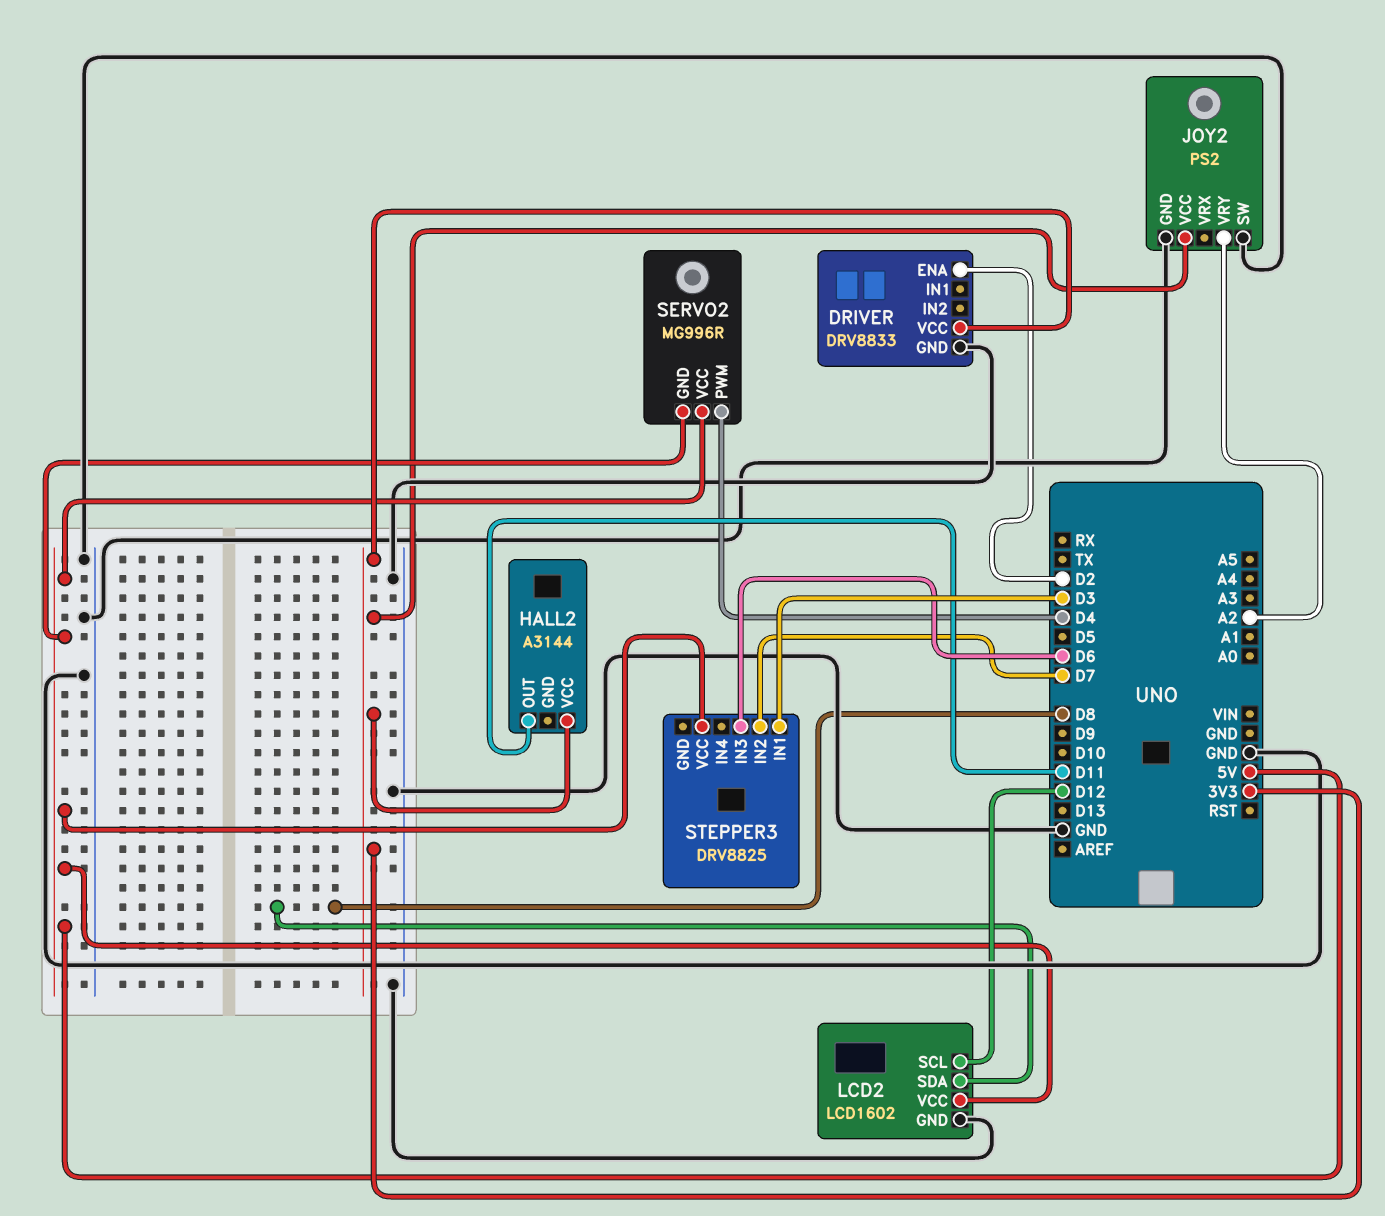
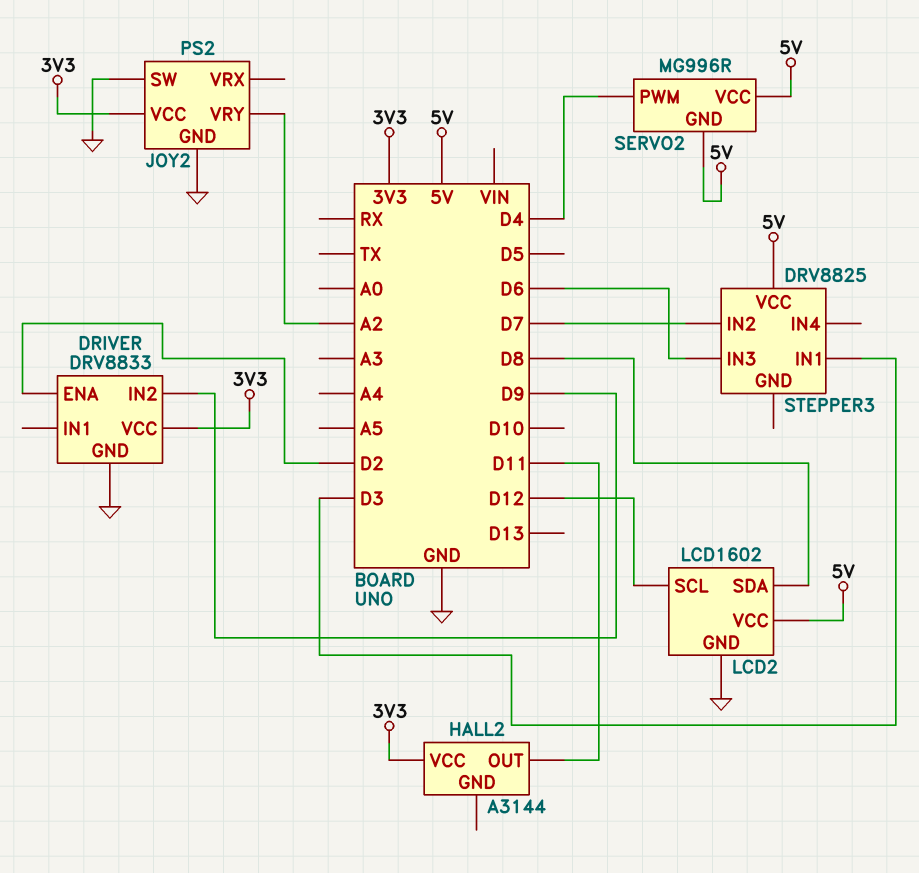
DRIVER pin IN2: none -> D9

